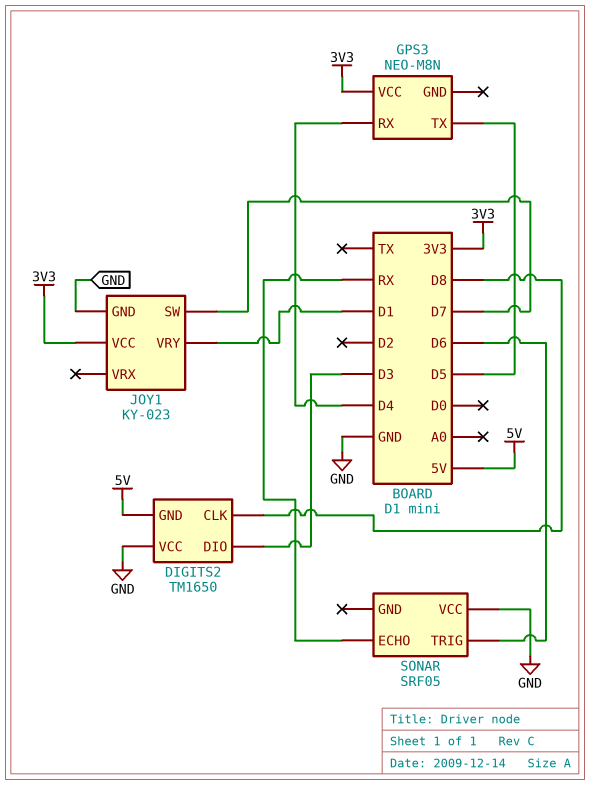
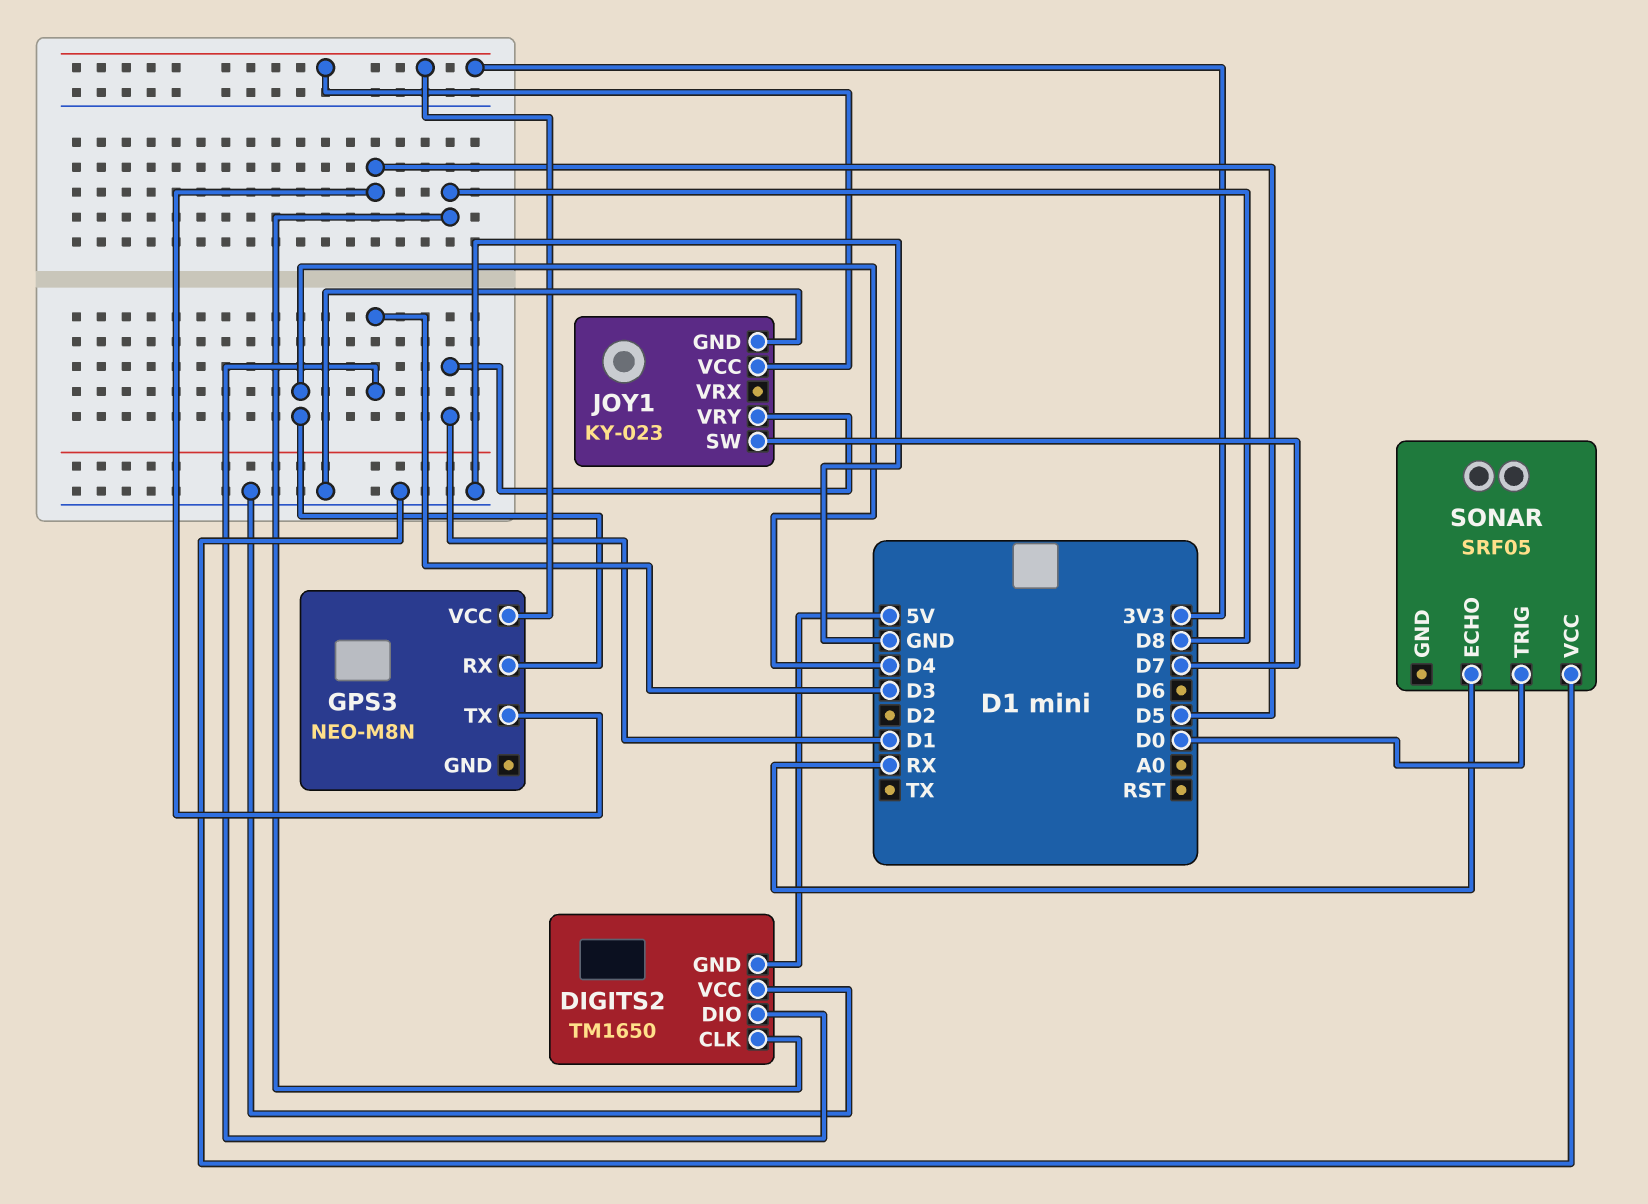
SONAR pin TRIG: D6 -> D0

